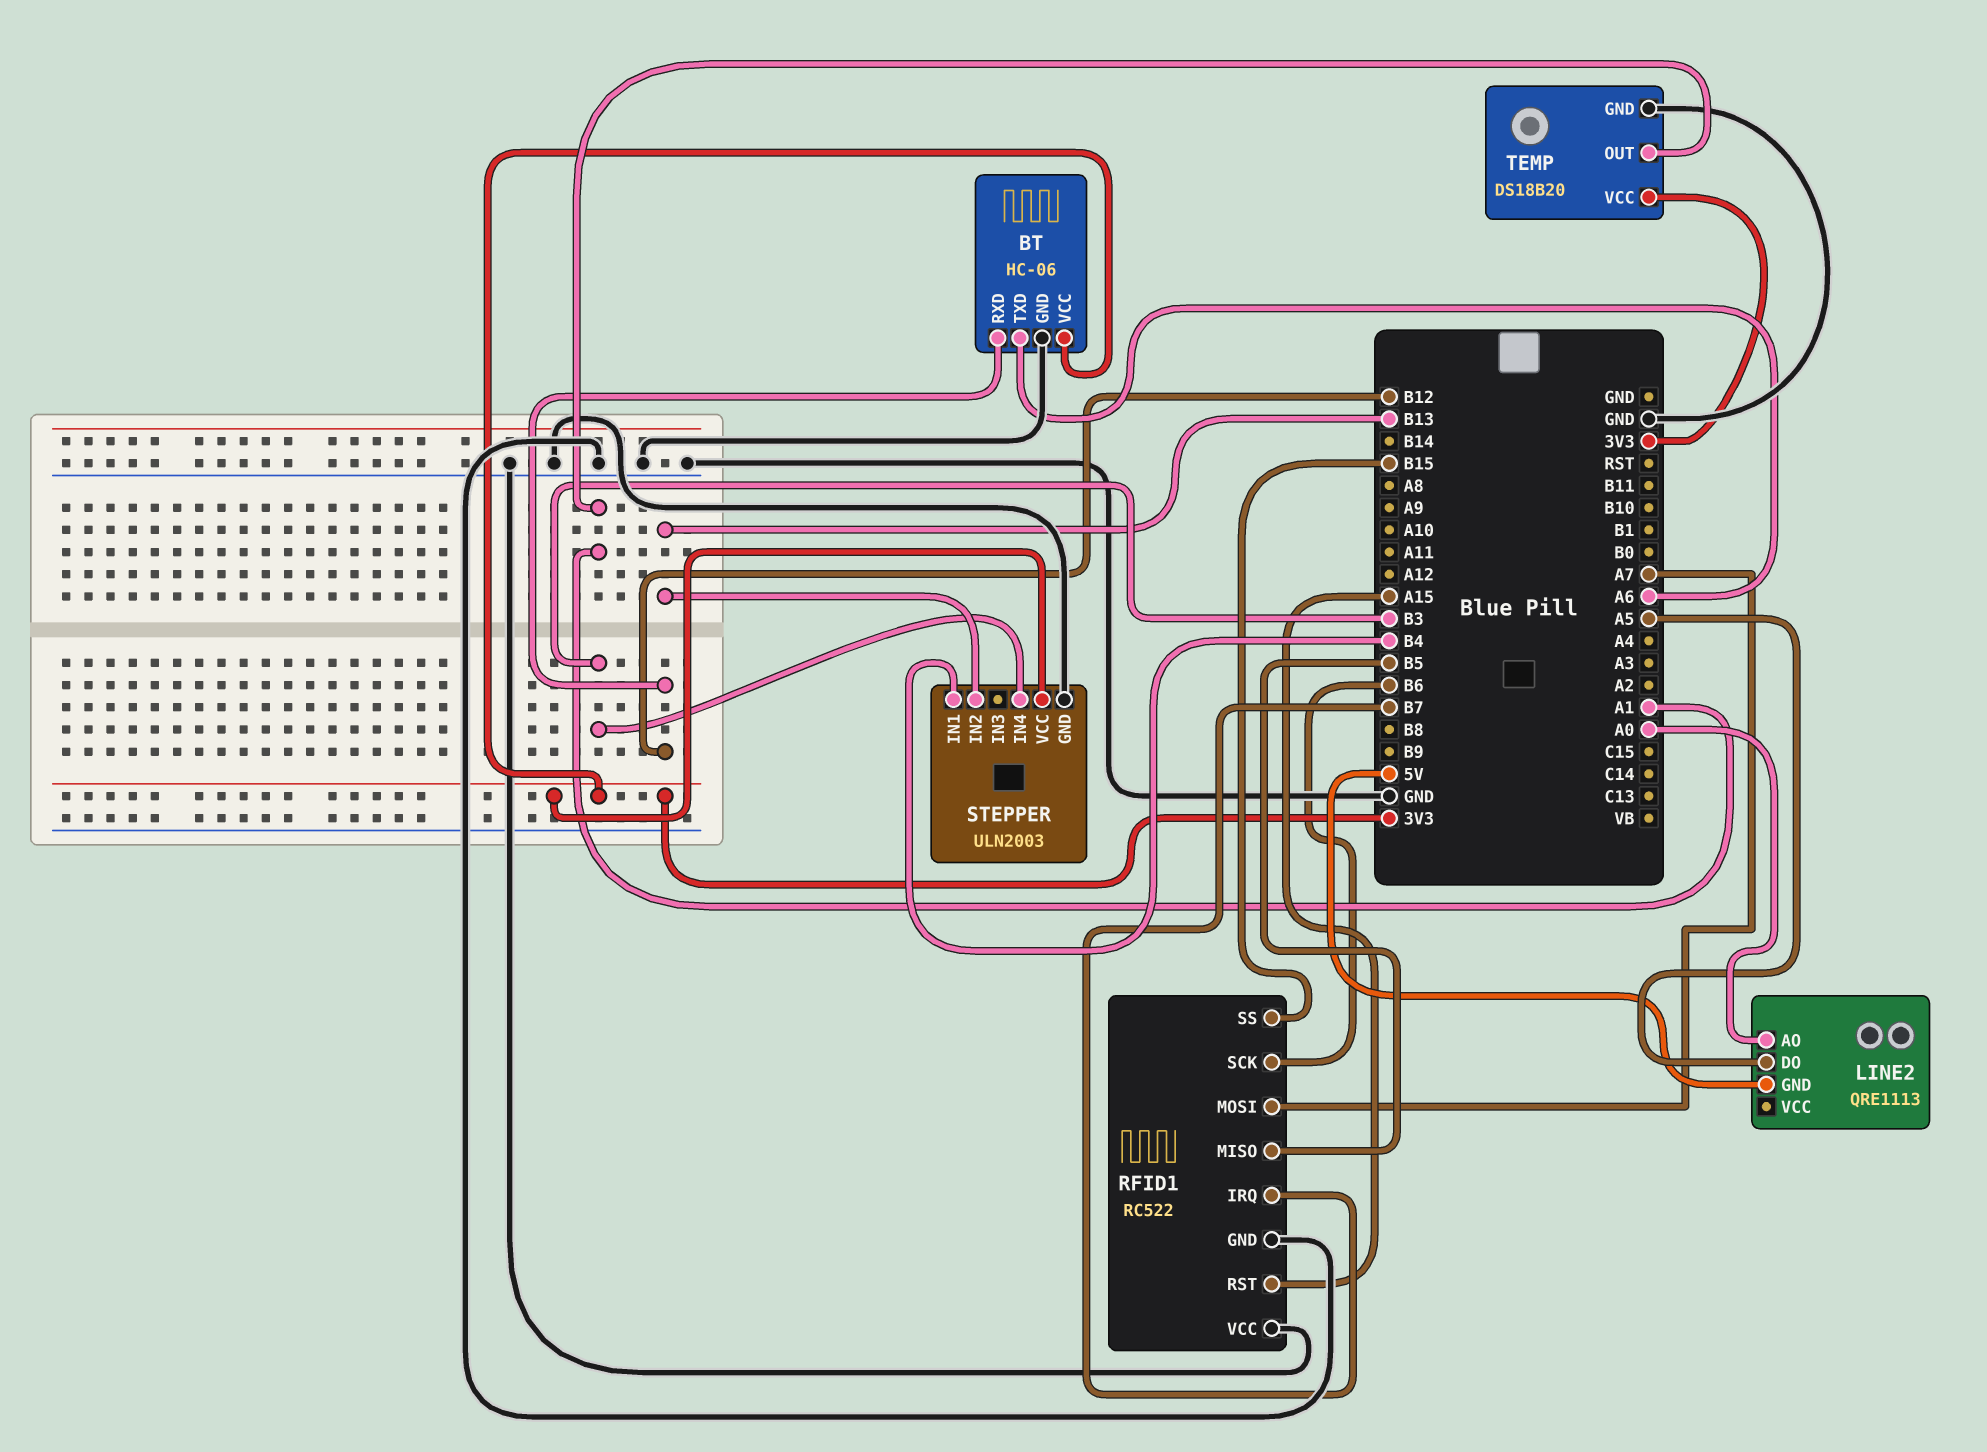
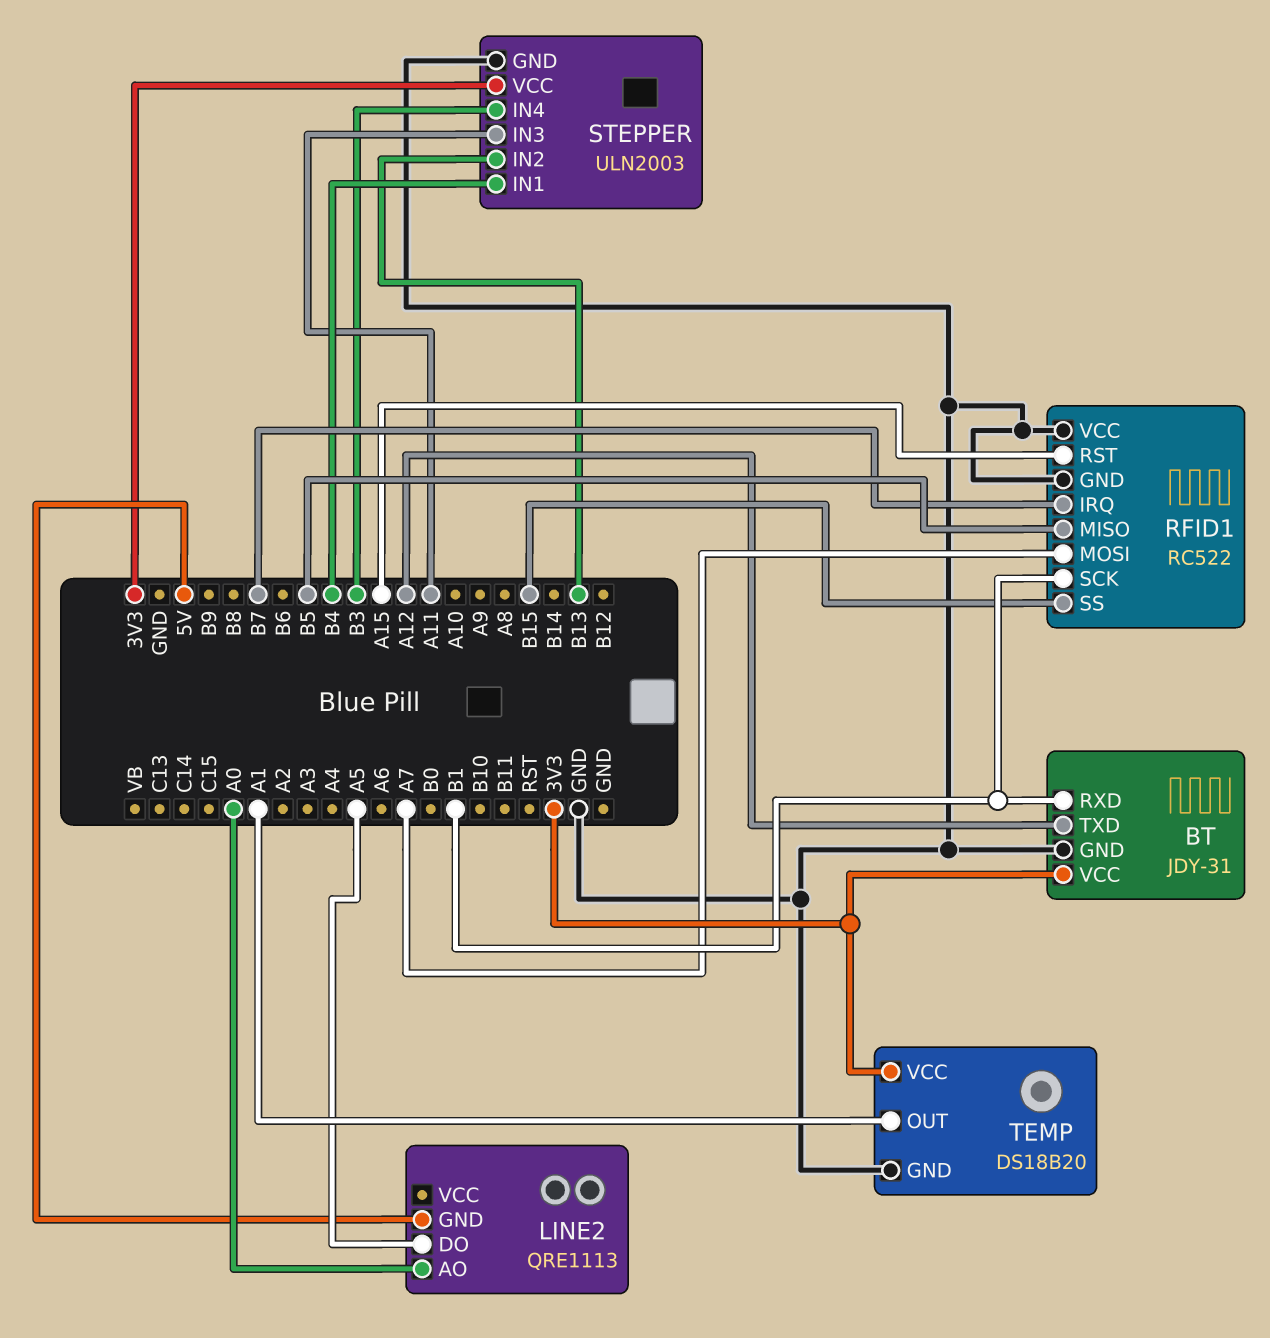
BT: HC-06 -> JDY-31
BT pin RXD: B12 -> B1
BT pin TXD: A6 -> A12
RFID1 pin SCK: B6 -> B1
STEPPER pin IN3: none -> A11

